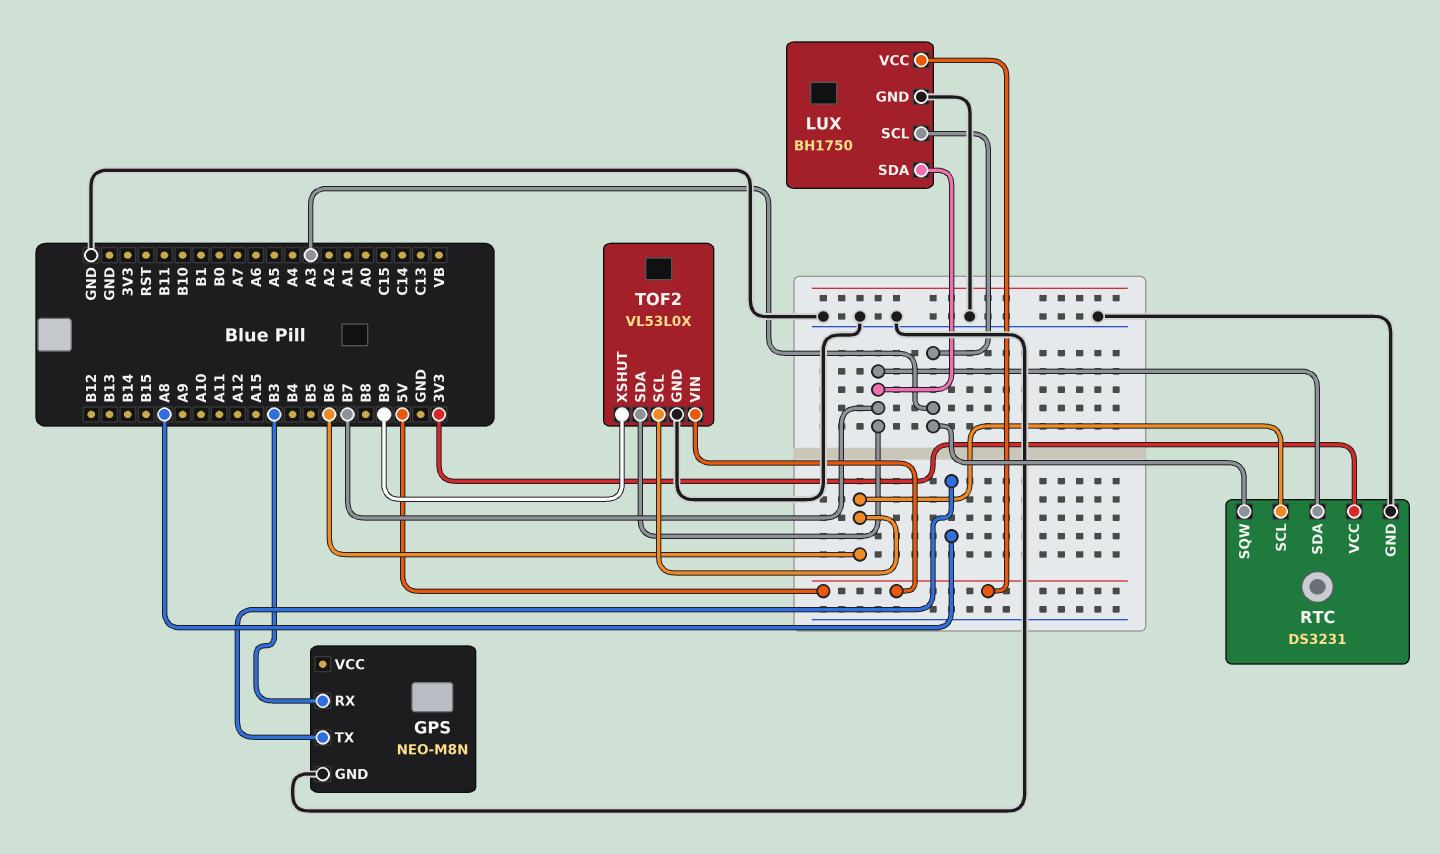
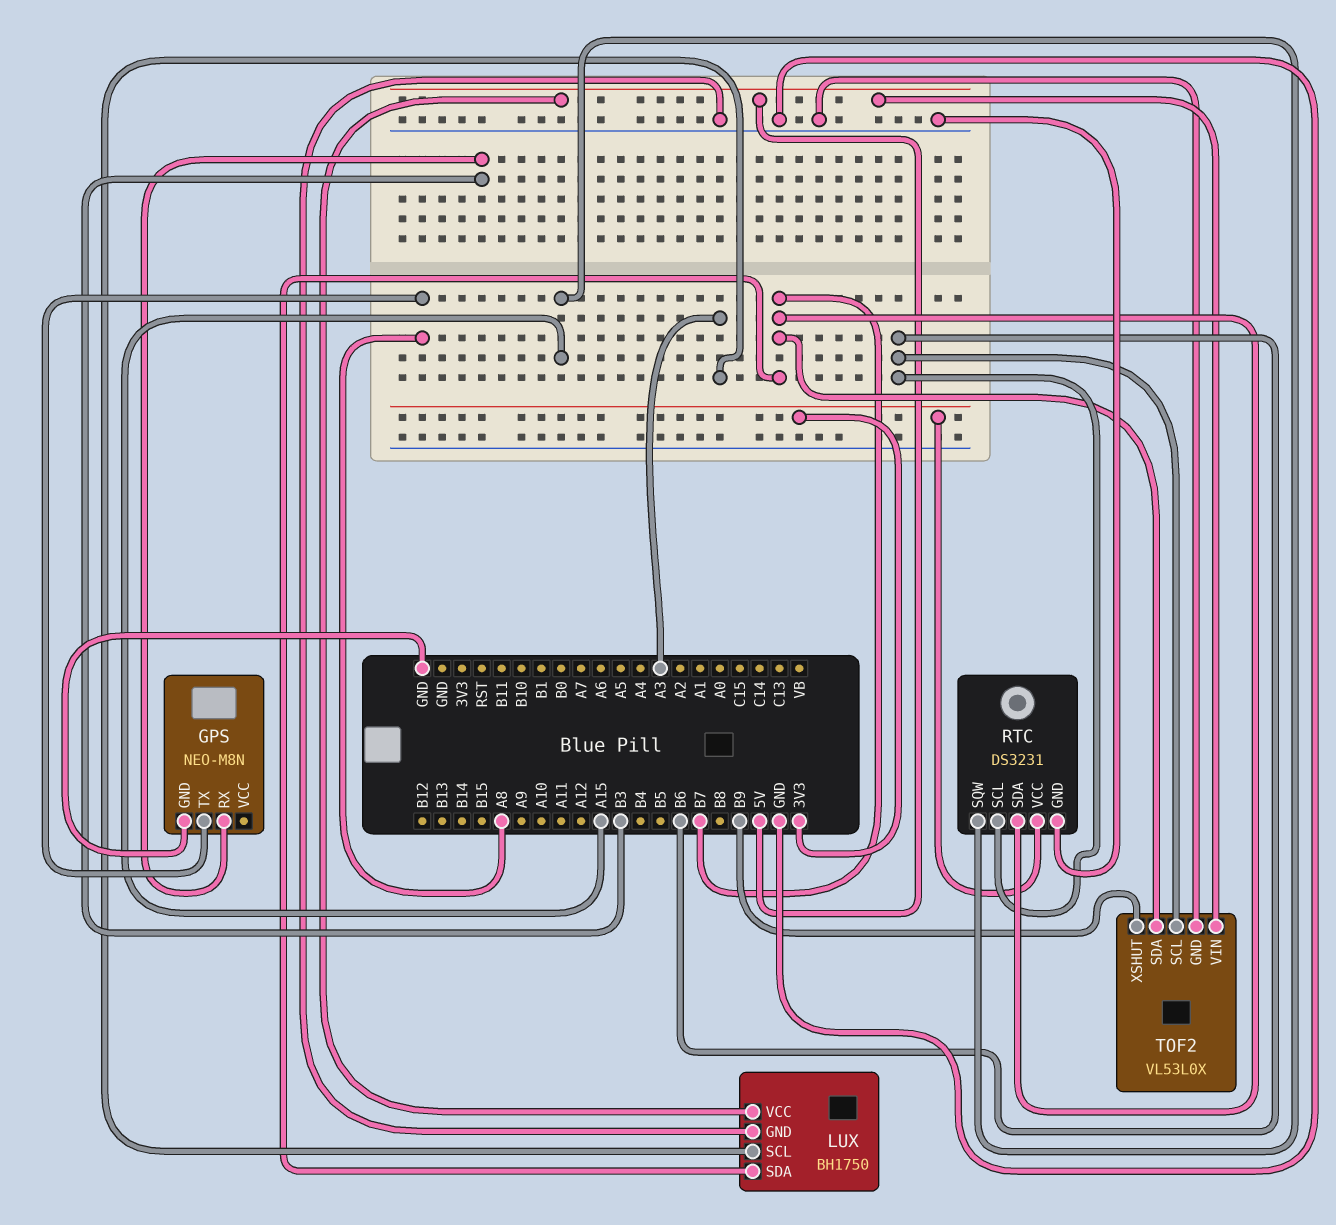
RTC pin SQW: A3 -> A15

